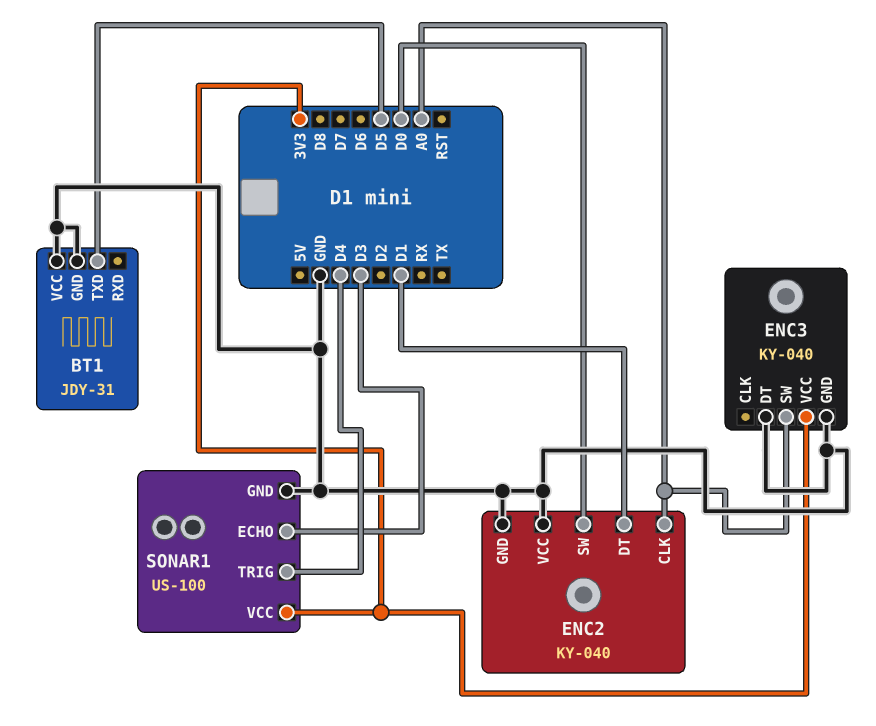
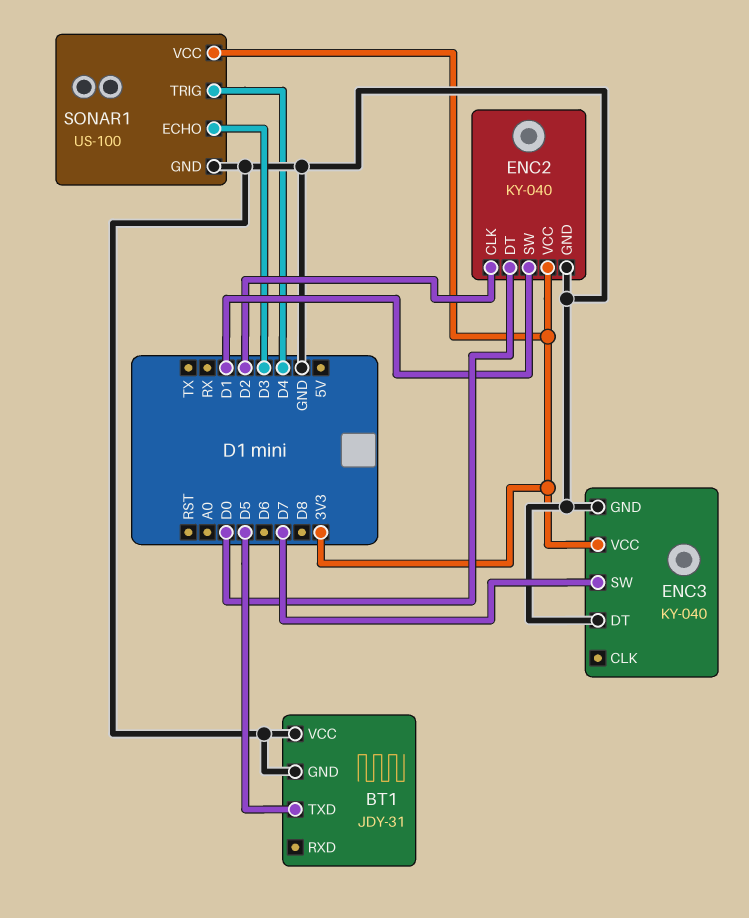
ENC2 pin CLK: A0 -> D2
ENC2 pin DT: D1 -> D0
ENC2 pin SW: D0 -> D1
ENC2 pin VCC: GND -> 3V3
ENC3 pin SW: A0 -> D7

